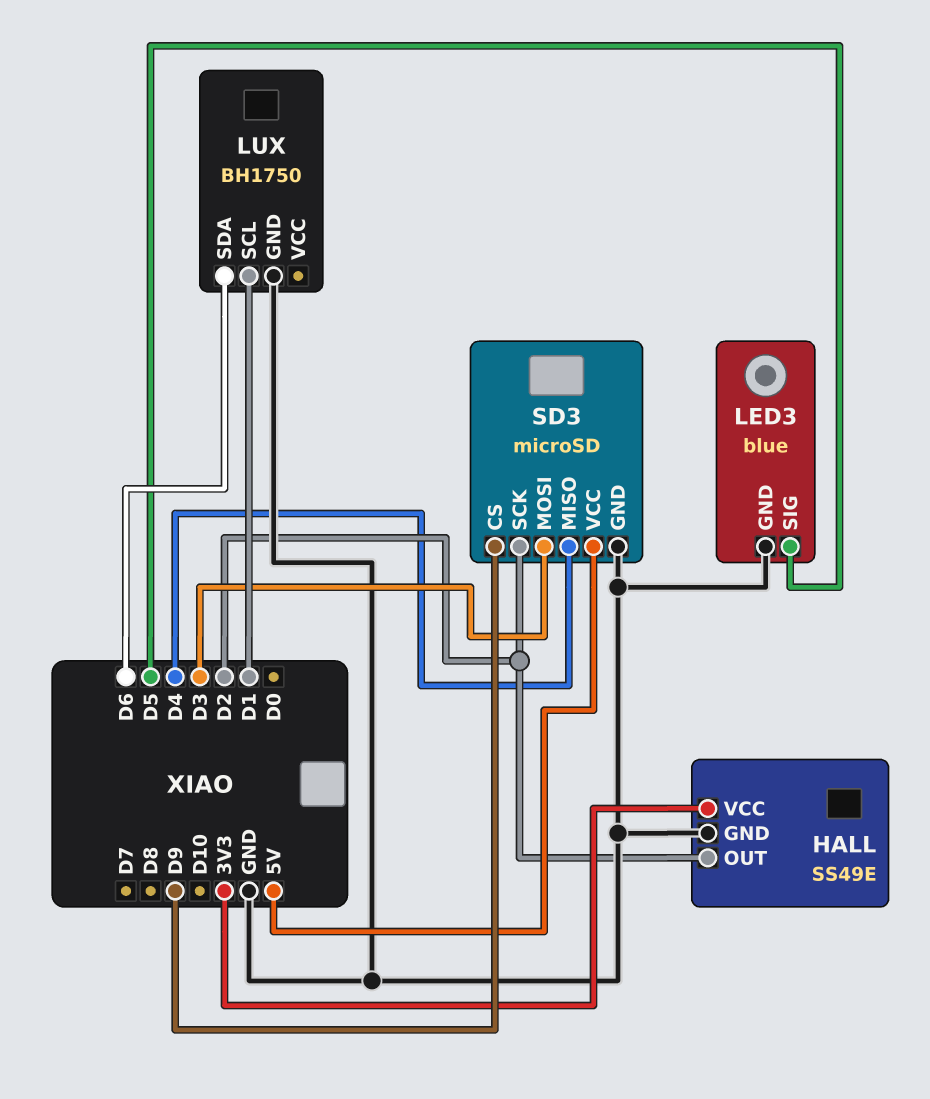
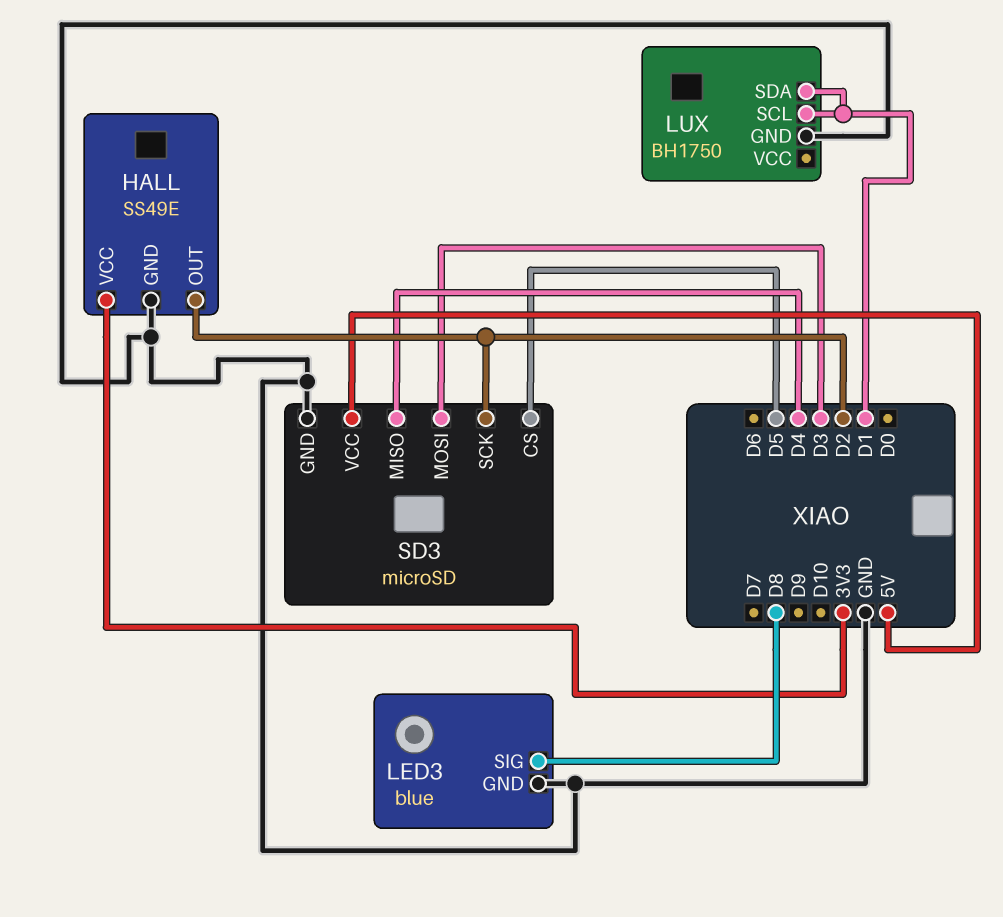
LED3 pin SIG: D5 -> D8
LUX pin SDA: D6 -> D1
SD3 pin CS: D9 -> D5

